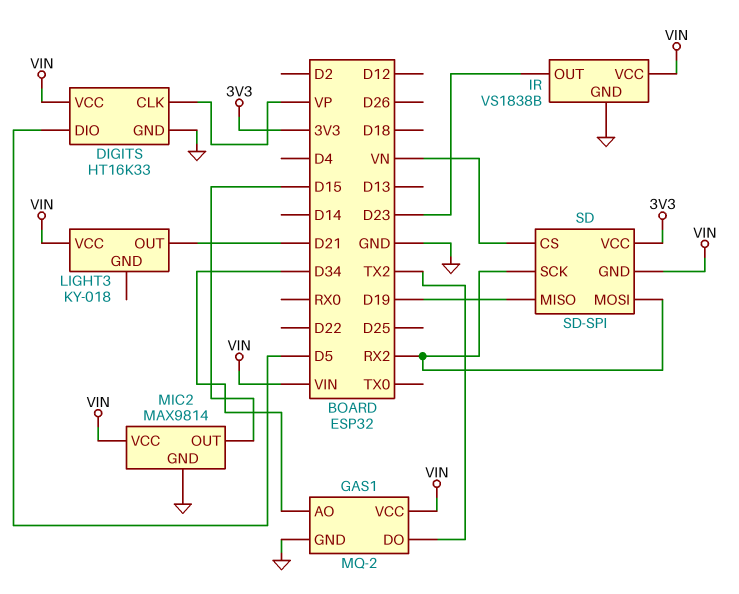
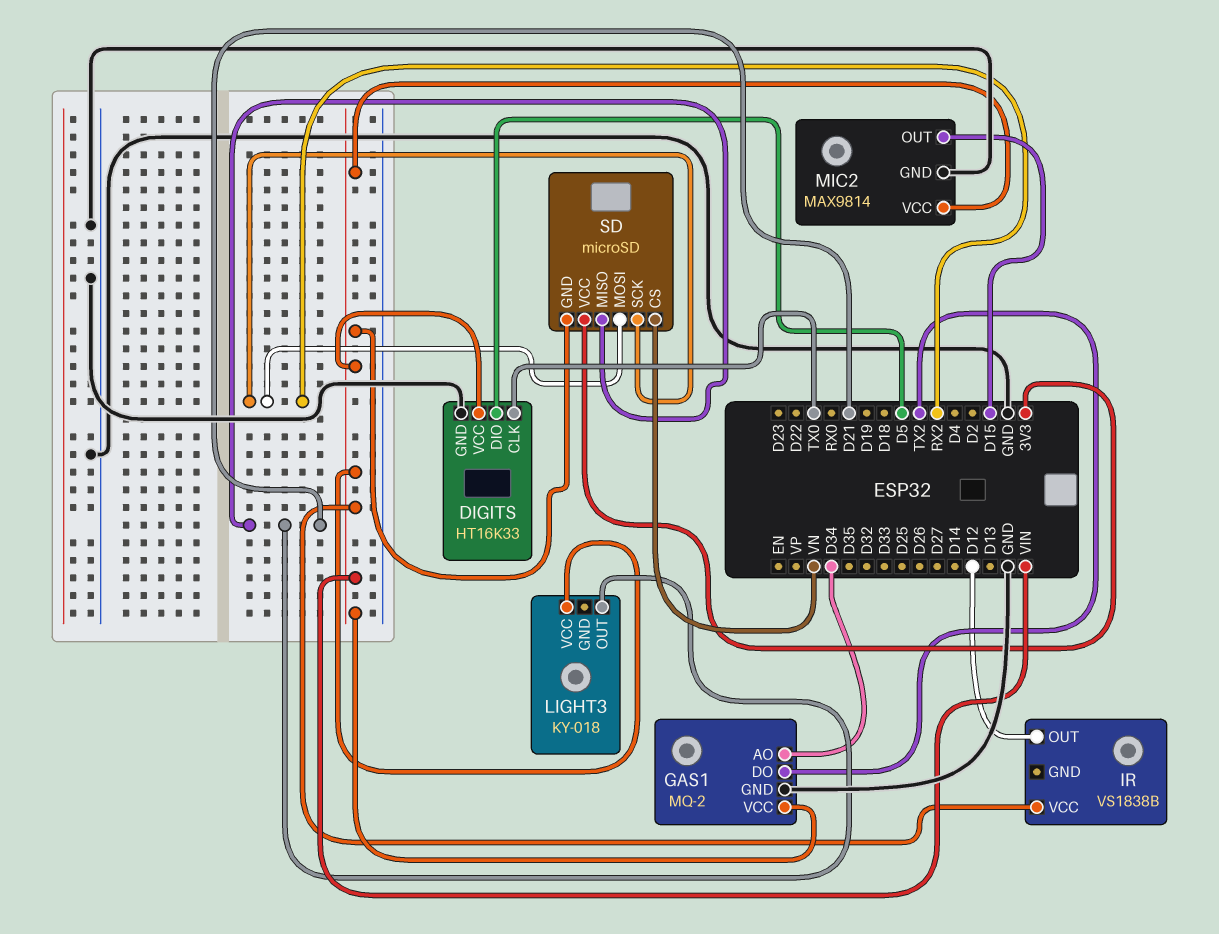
DIGITS pin CLK: VP -> TX0
IR pin GND: GND -> none
IR pin OUT: D23 -> D12
SD: SD-SPI -> microSD
SD pin MISO: D19 -> D21

